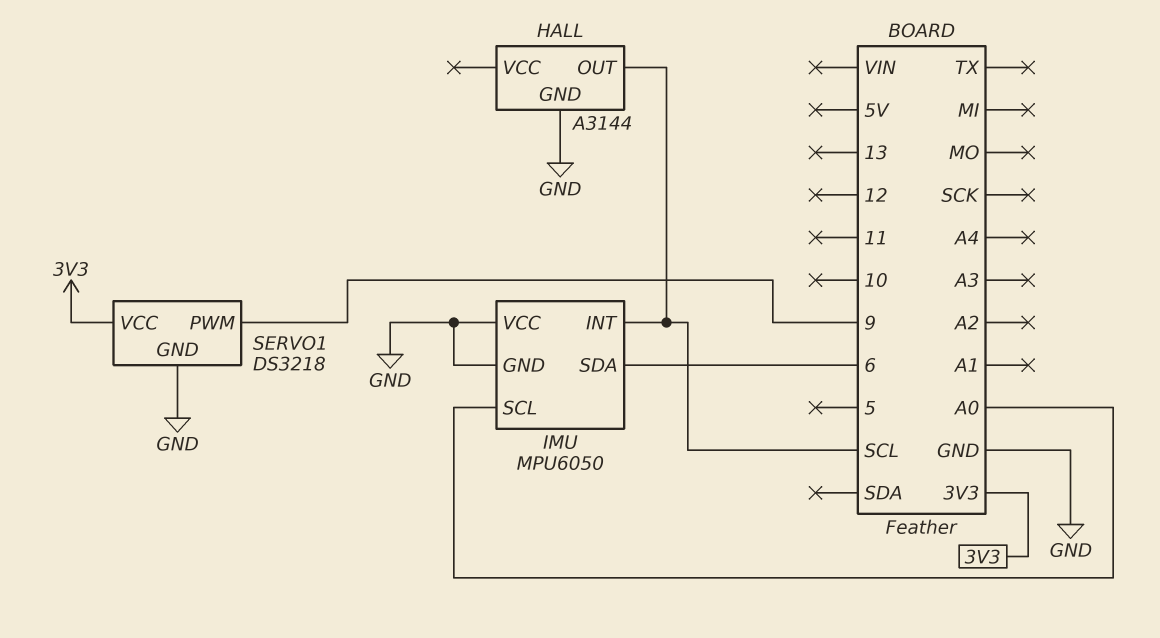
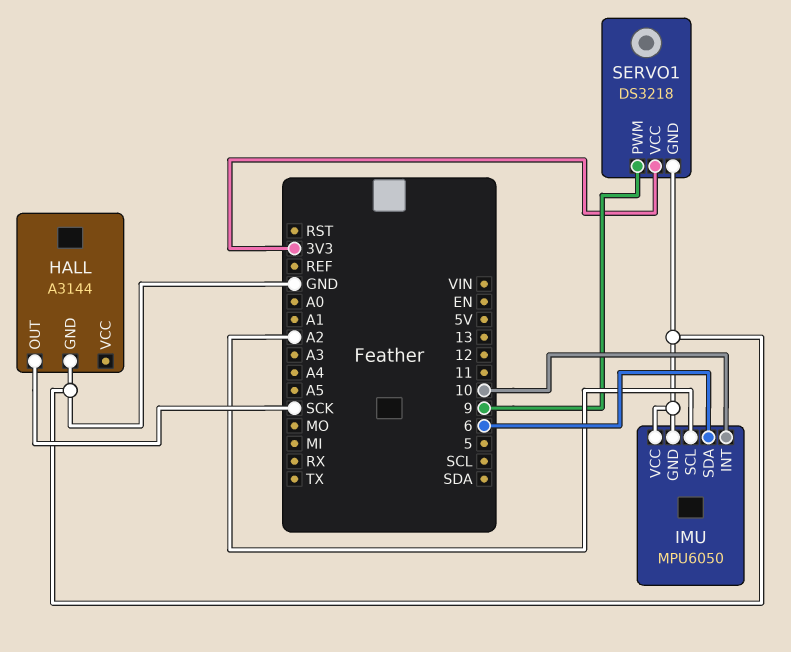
HALL pin OUT: SCL -> SCK
IMU pin INT: SCL -> 10
IMU pin SCL: A0 -> A2

